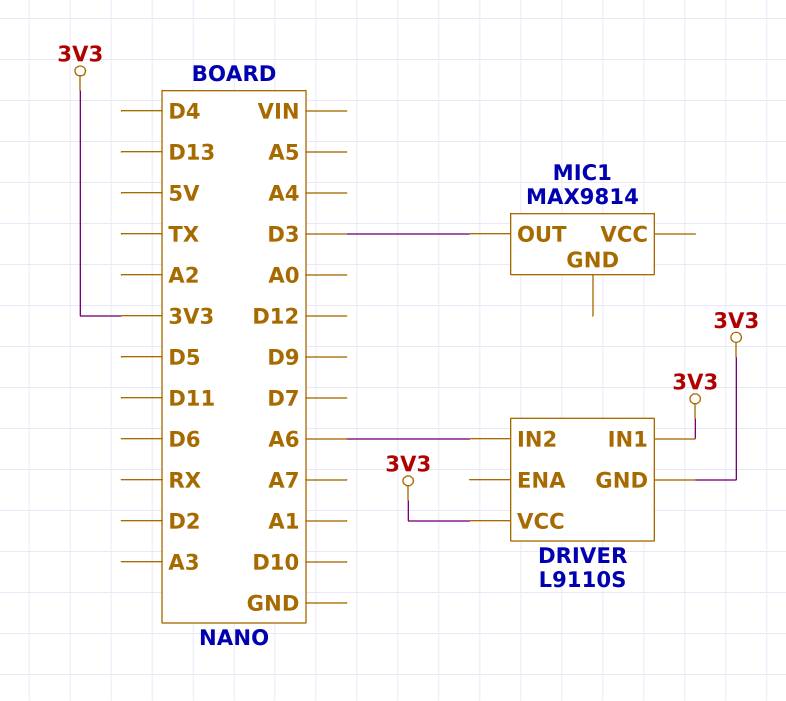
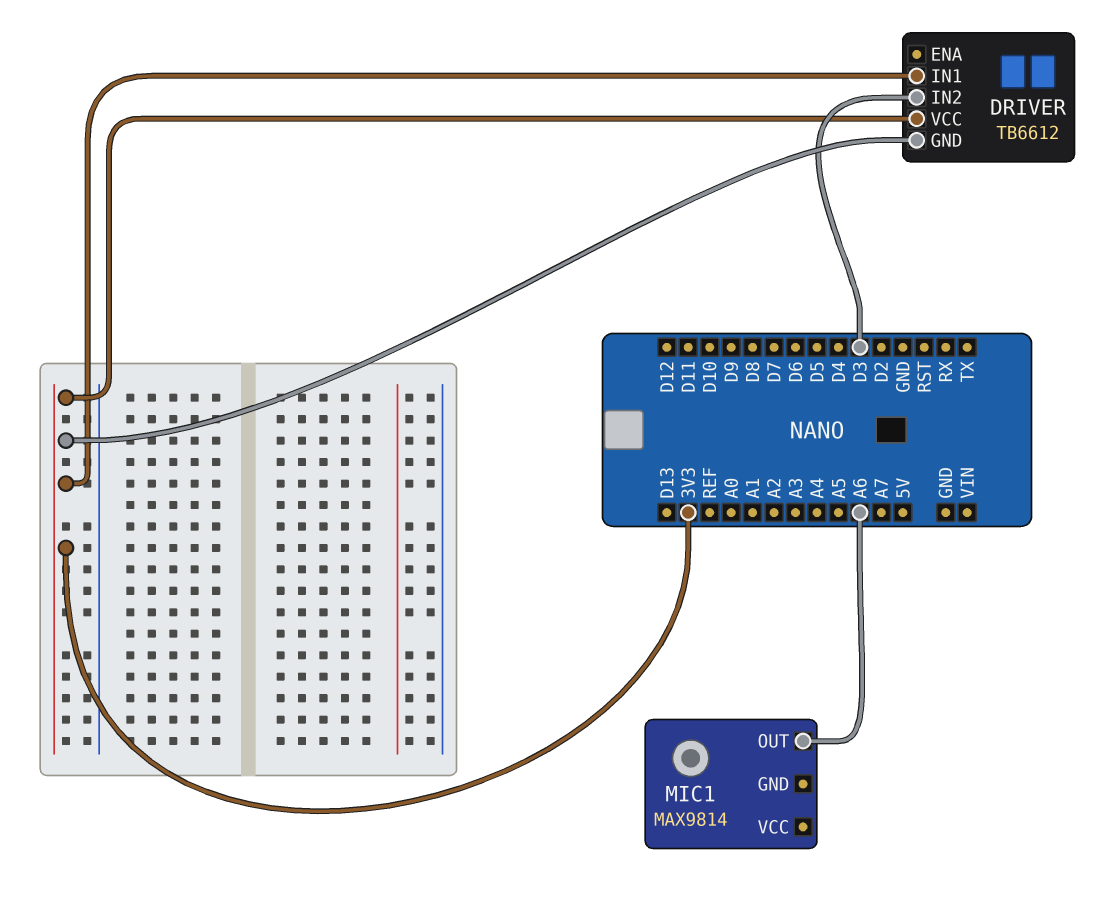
DRIVER: L9110S -> TB6612
DRIVER pin IN2: A6 -> D3
MIC1 pin OUT: D3 -> A6

